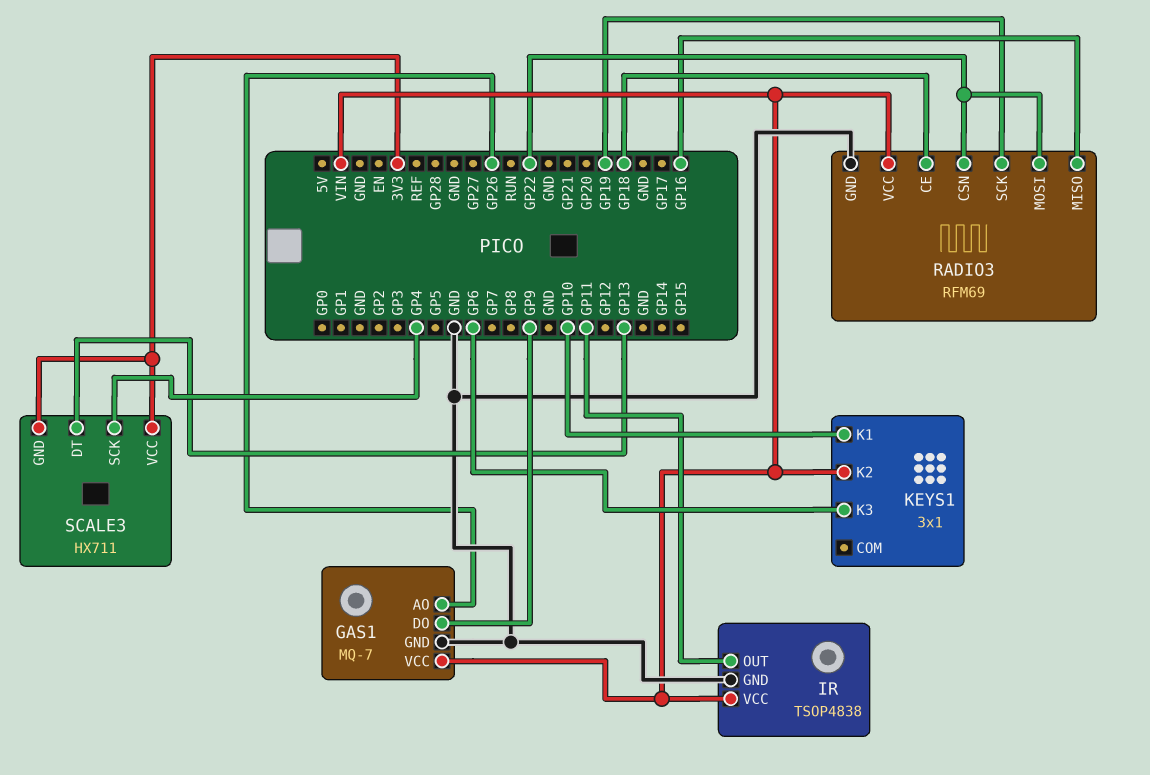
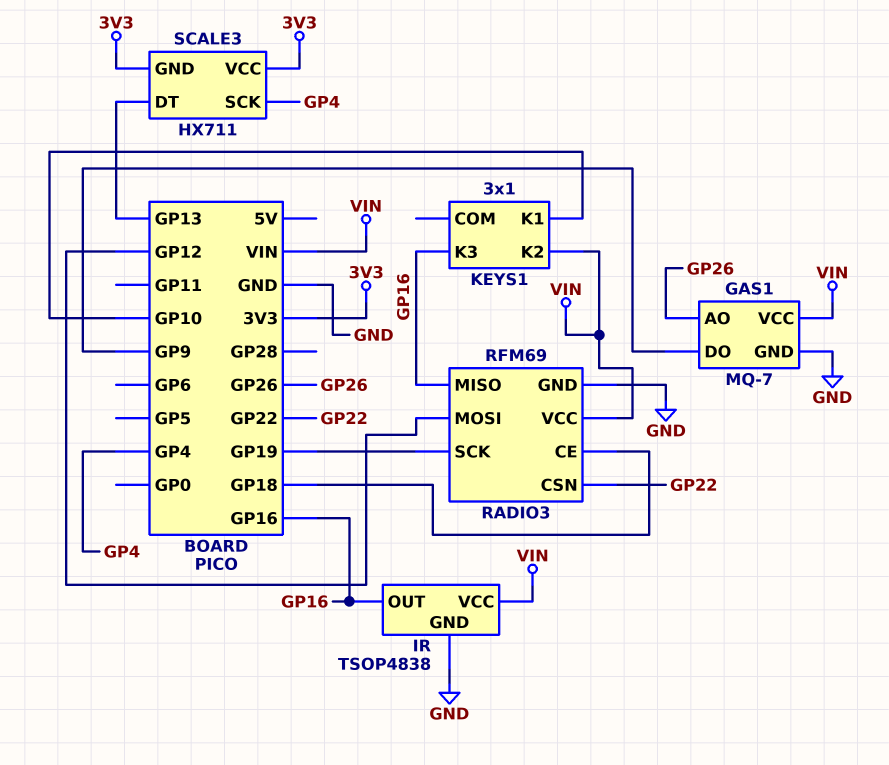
IR pin OUT: GP11 -> GP16
KEYS1 pin K3: GP6 -> GP16
RADIO3 pin MOSI: GP22 -> GP12

